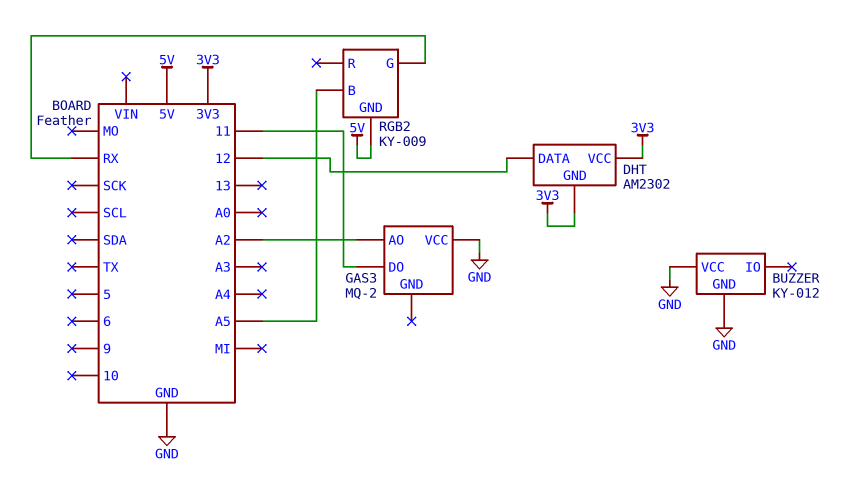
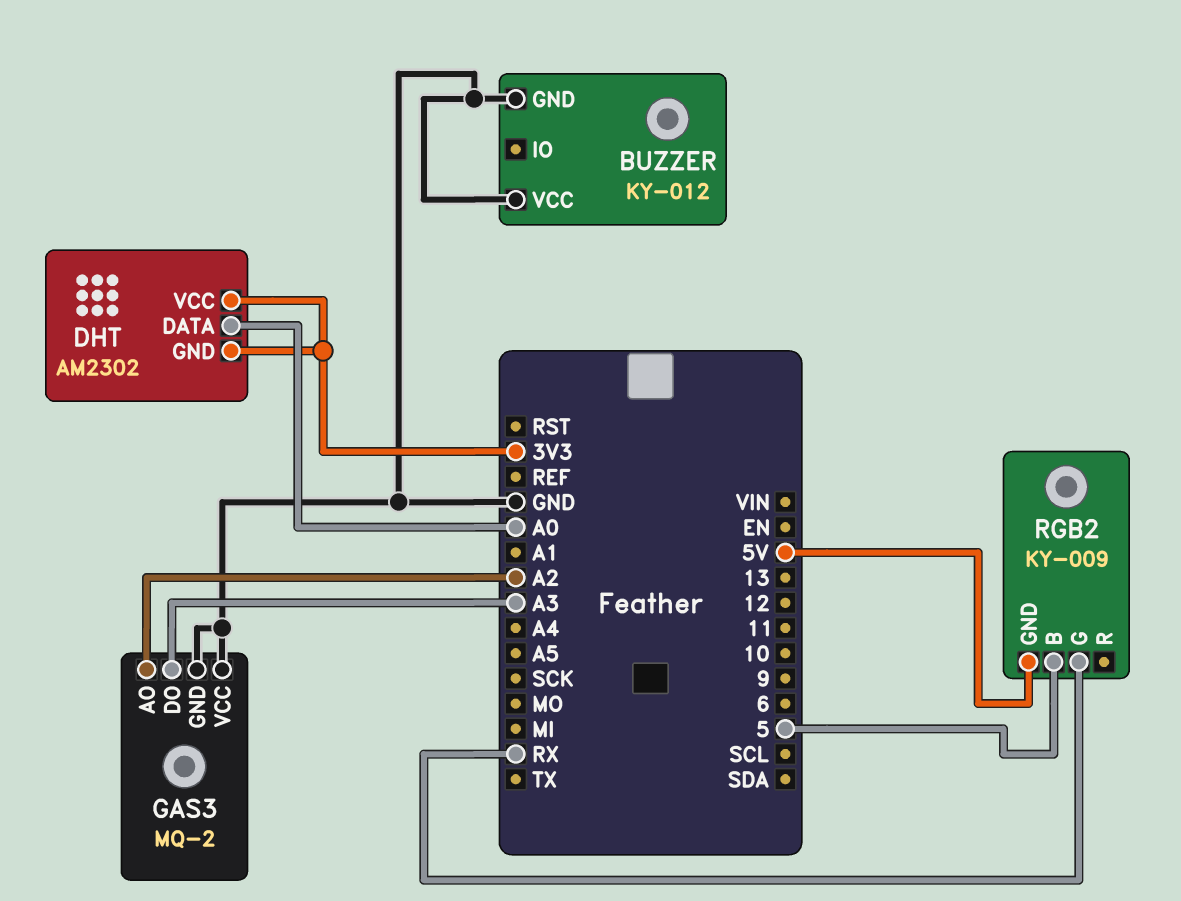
DHT pin DATA: 12 -> A0
GAS3 pin DO: 11 -> A3
GAS3 pin GND: none -> GND
RGB2 pin B: A5 -> 5

